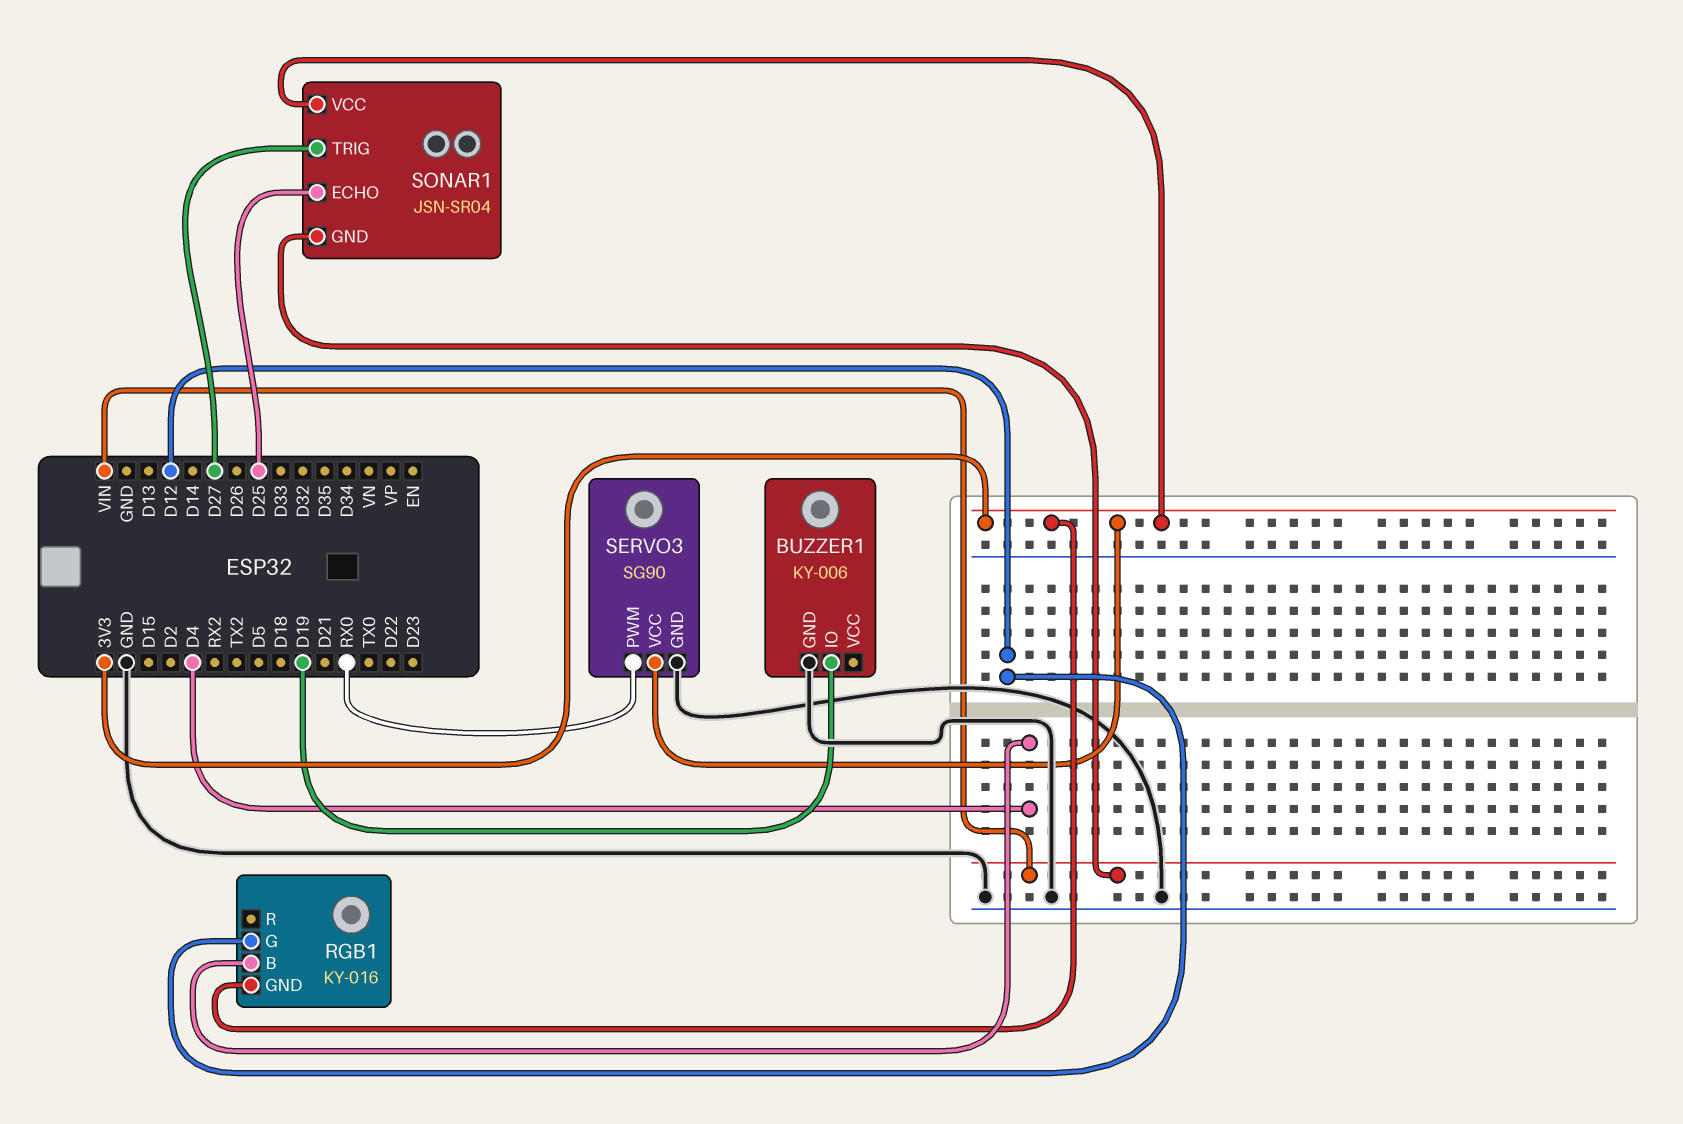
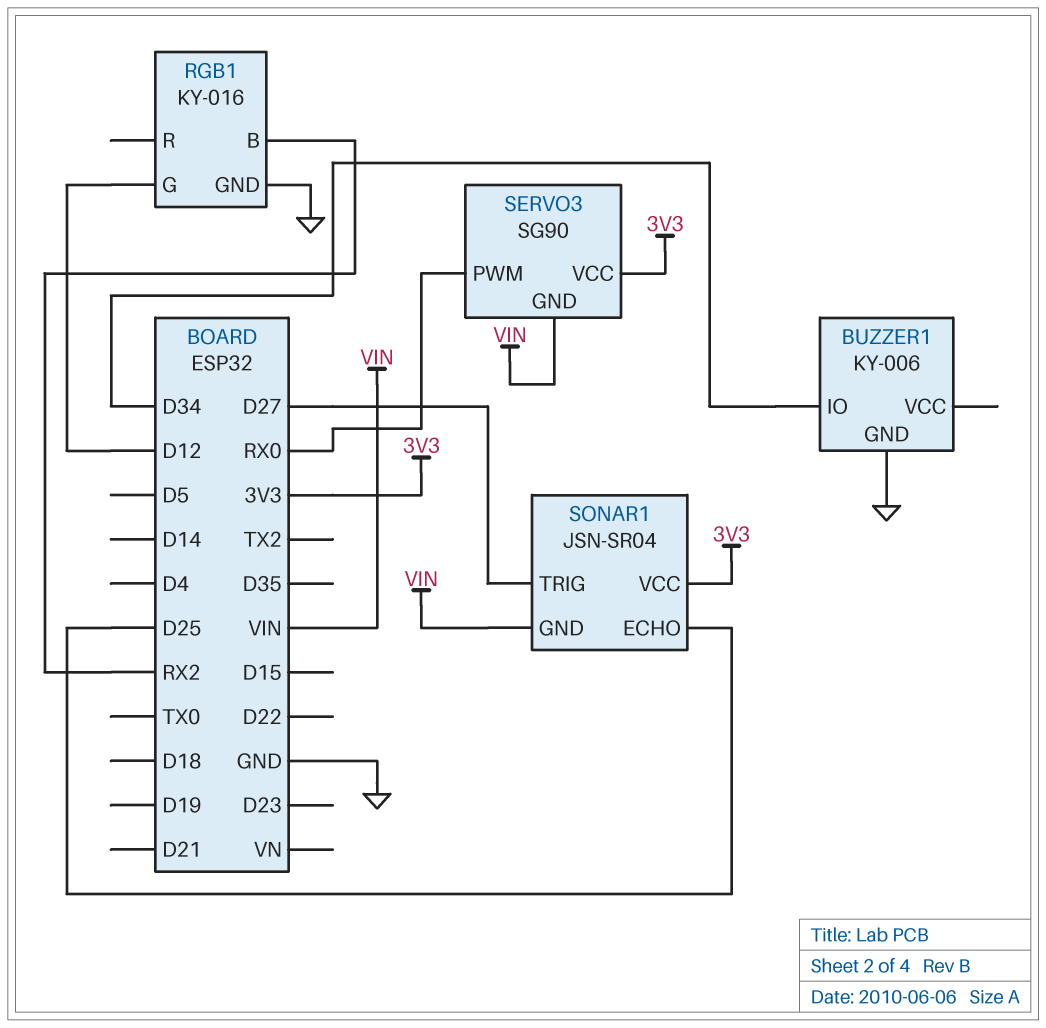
BUZZER1 pin IO: D19 -> D34
RGB1 pin B: D4 -> RX2
RGB1 pin GND: 3V3 -> GND
SERVO3 pin GND: GND -> VIN

